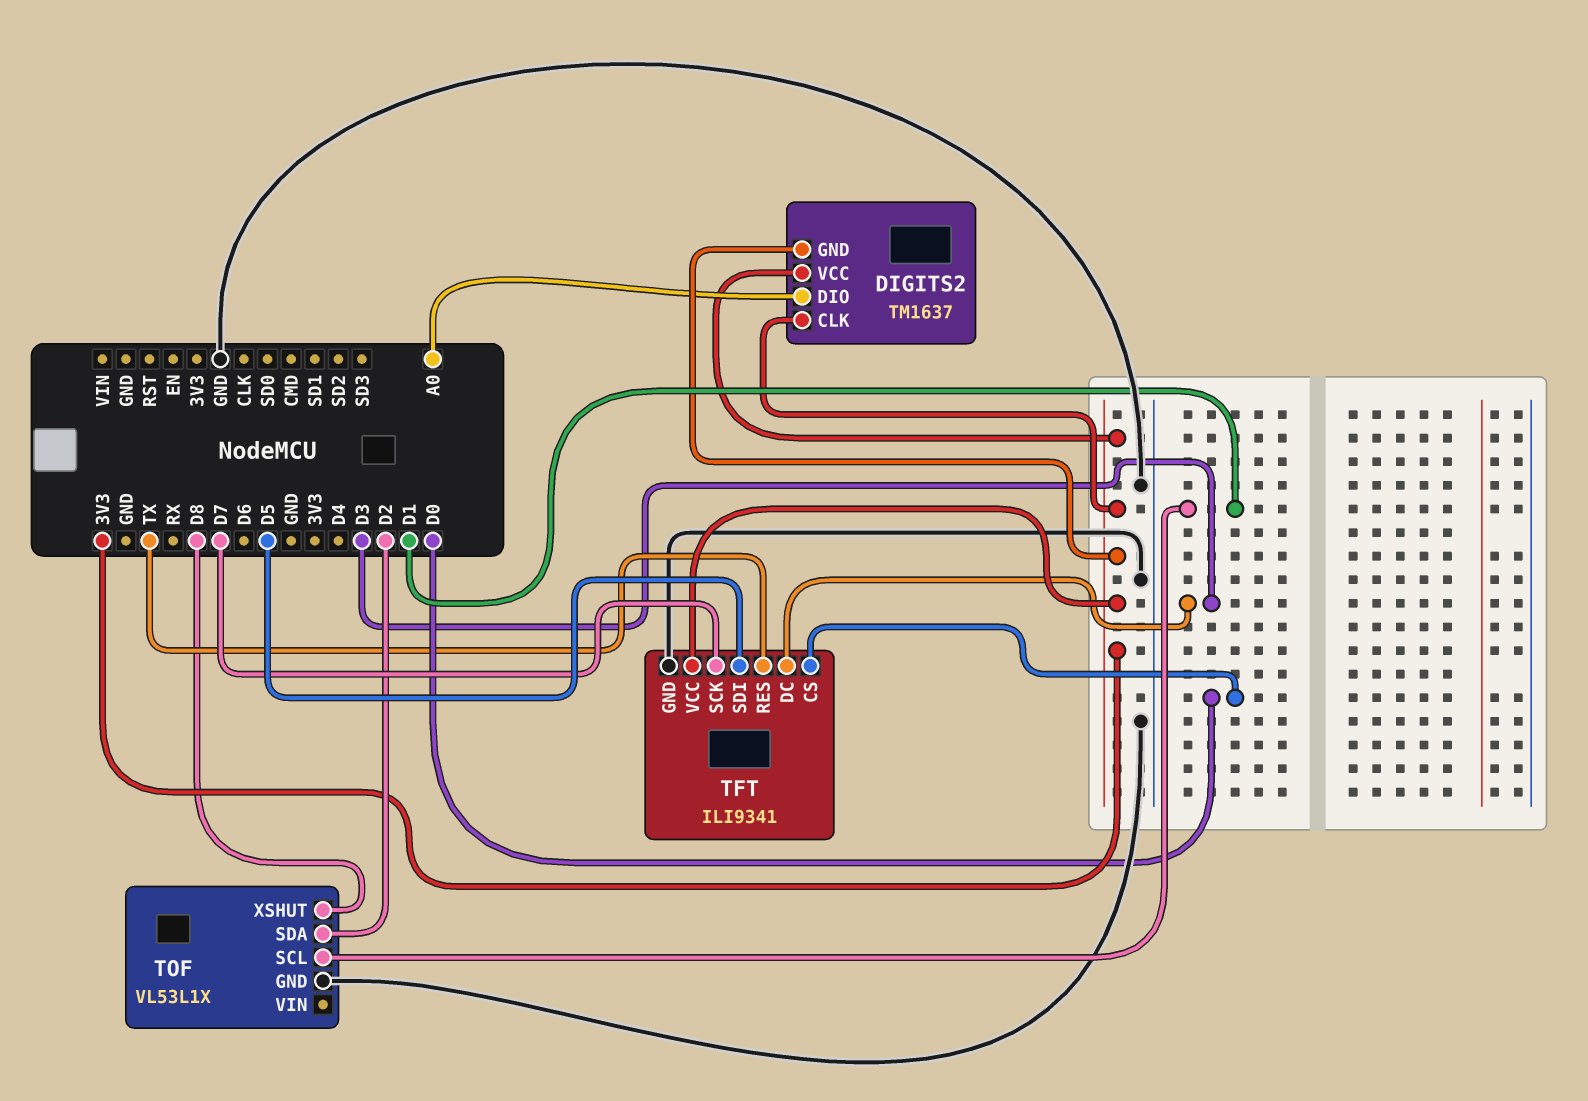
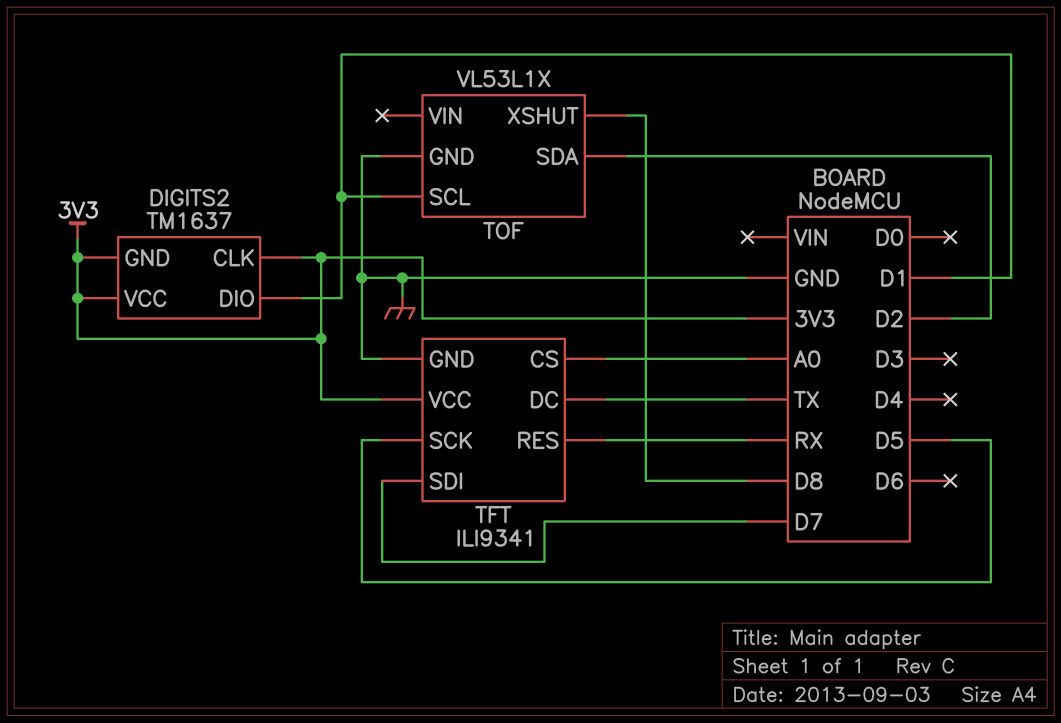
DIGITS2 pin DIO: A0 -> D1
TFT pin CS: D0 -> A0
TFT pin DC: D3 -> TX
TFT pin RES: TX -> RX
TFT pin SCK: D7 -> D5
TFT pin SDI: D5 -> D7

